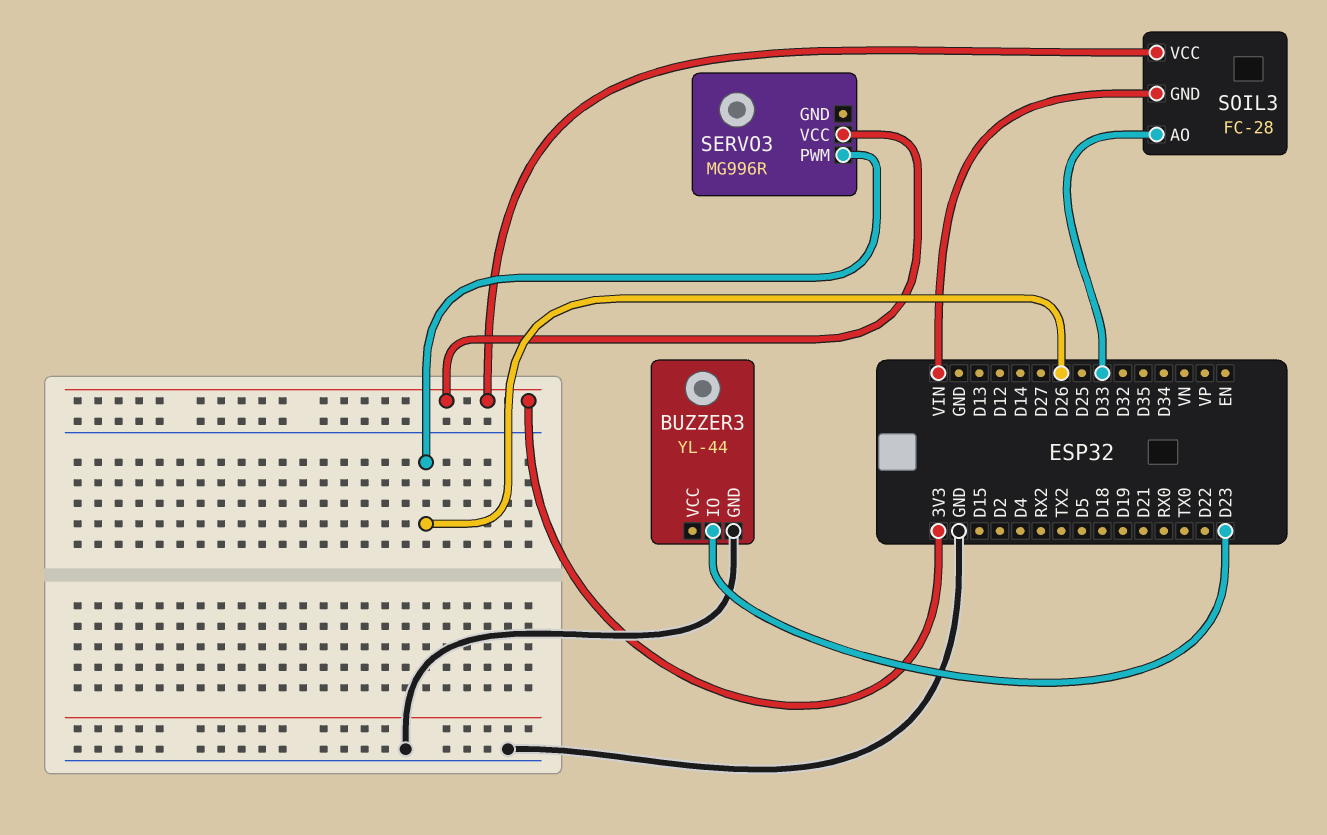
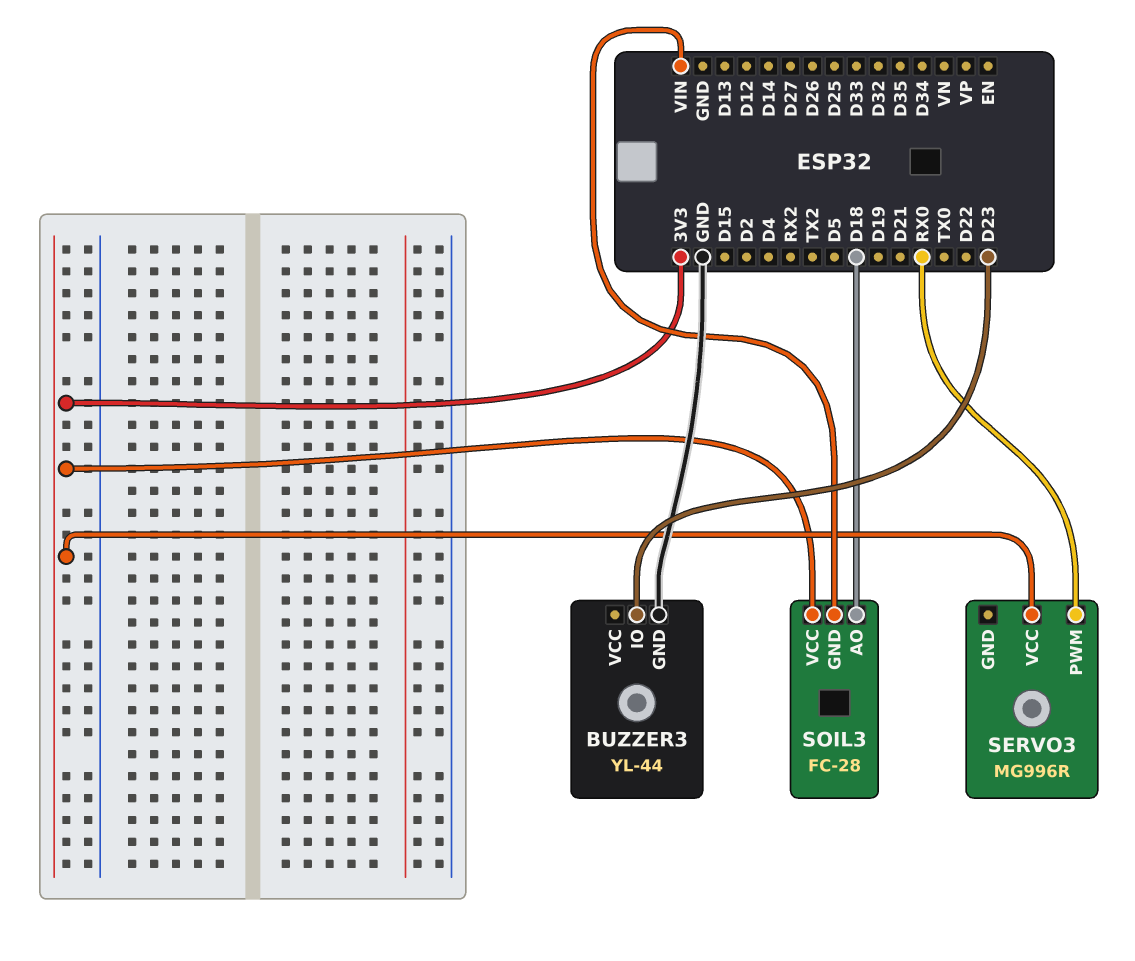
SERVO3 pin PWM: D26 -> RX0
SOIL3 pin AO: D33 -> D18

